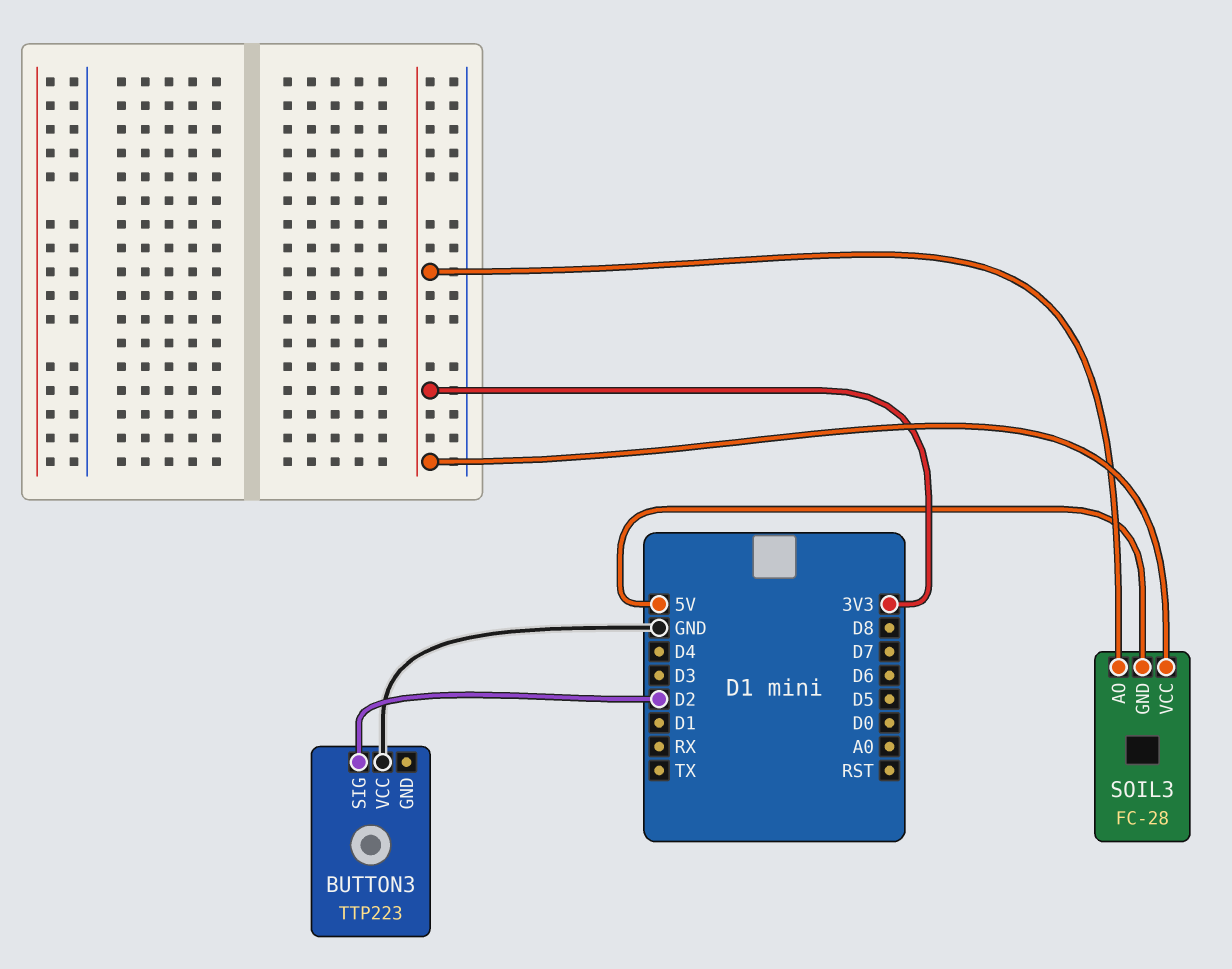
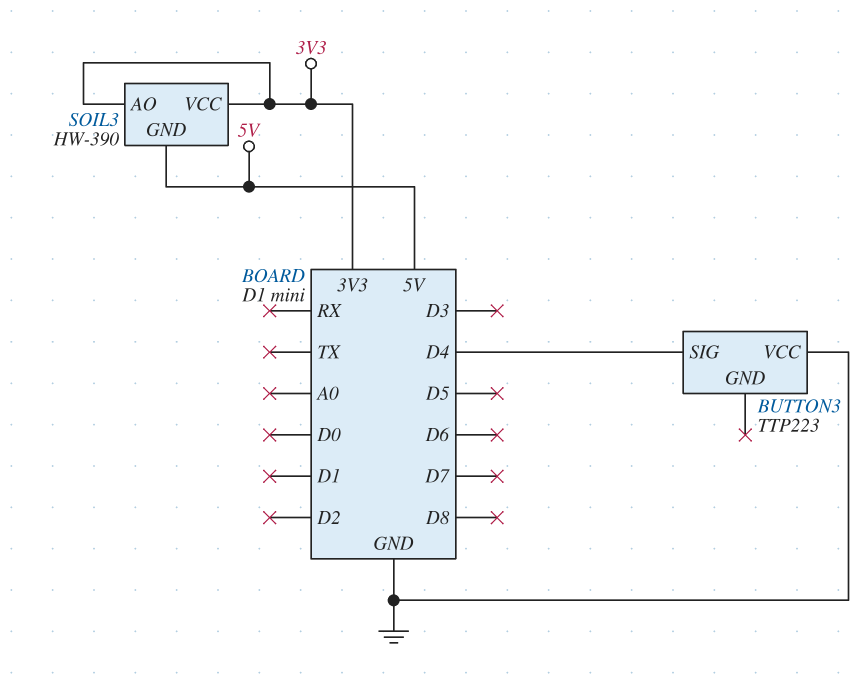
BUTTON3 pin SIG: D2 -> D4
SOIL3: FC-28 -> HW-390

